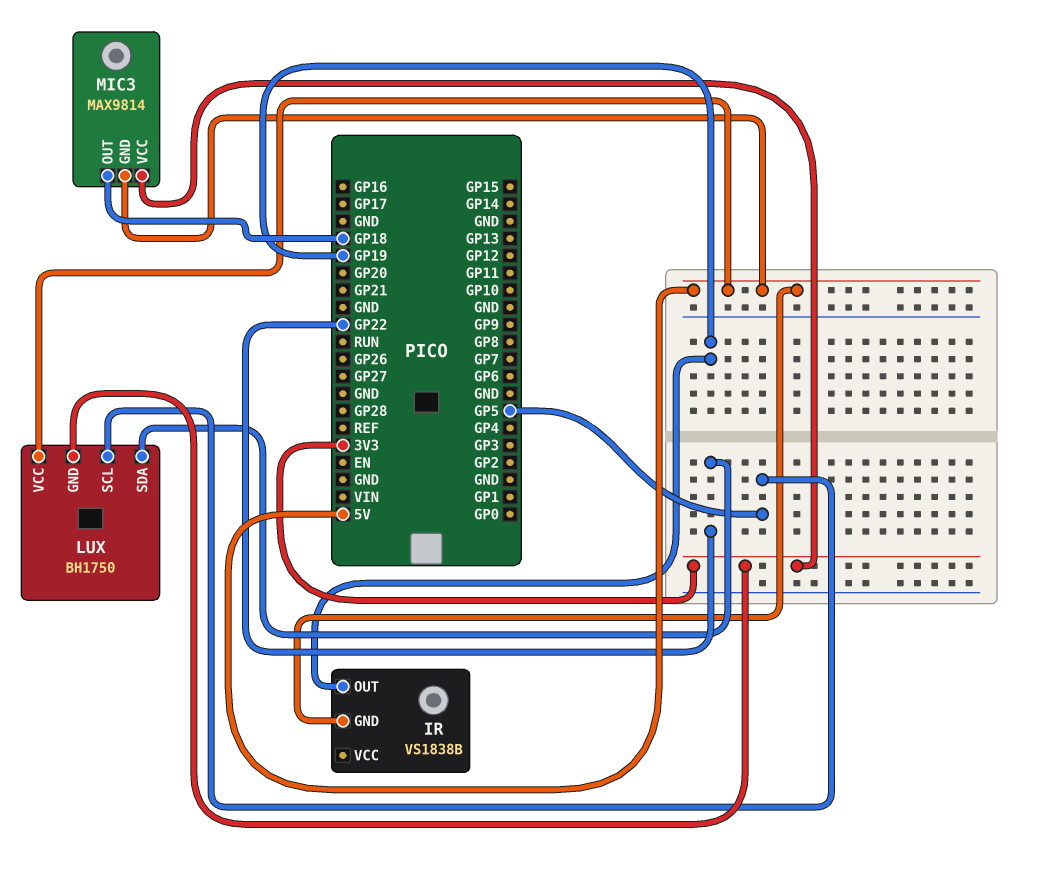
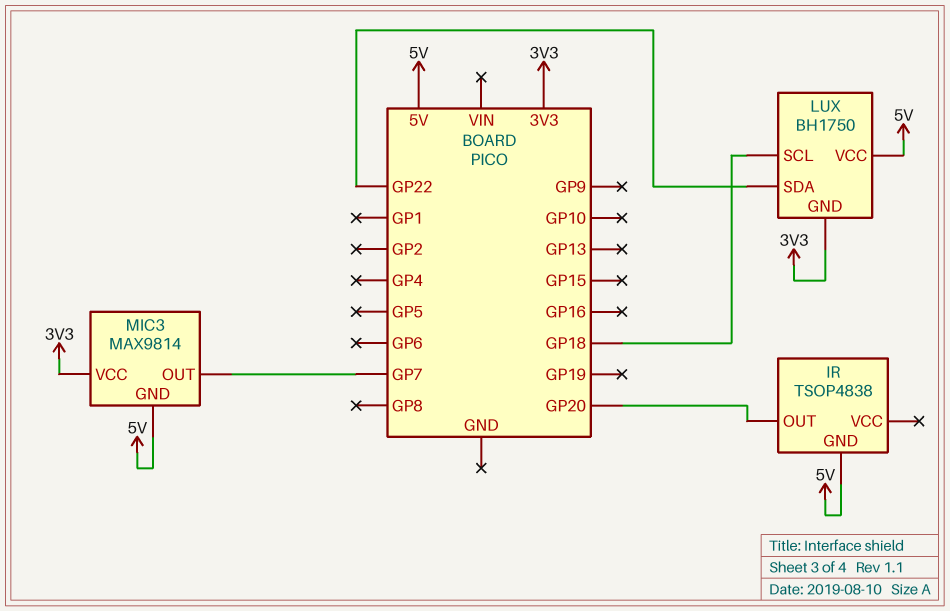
IR: VS1838B -> TSOP4838
IR pin OUT: GP19 -> GP20
LUX pin SCL: GP5 -> GP18
MIC3 pin OUT: GP18 -> GP7

